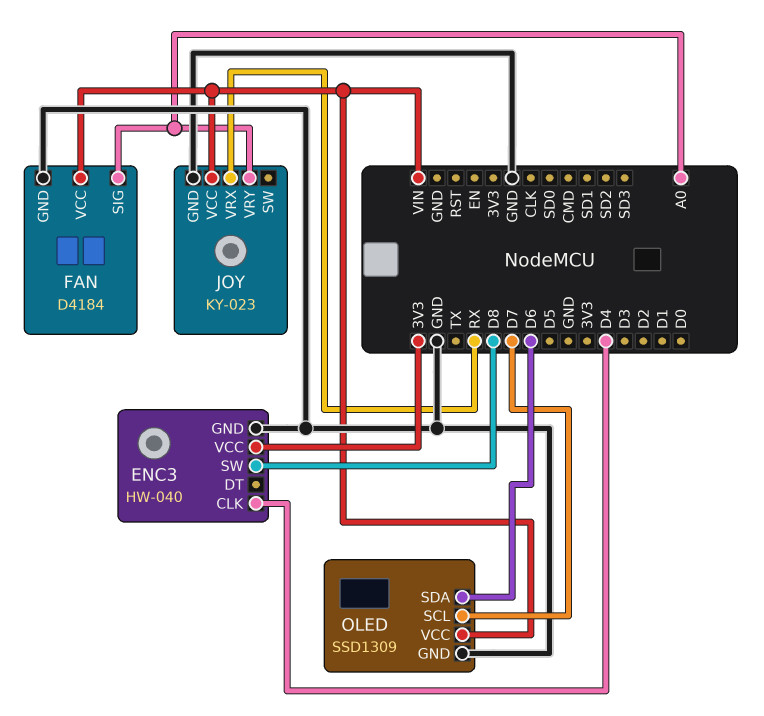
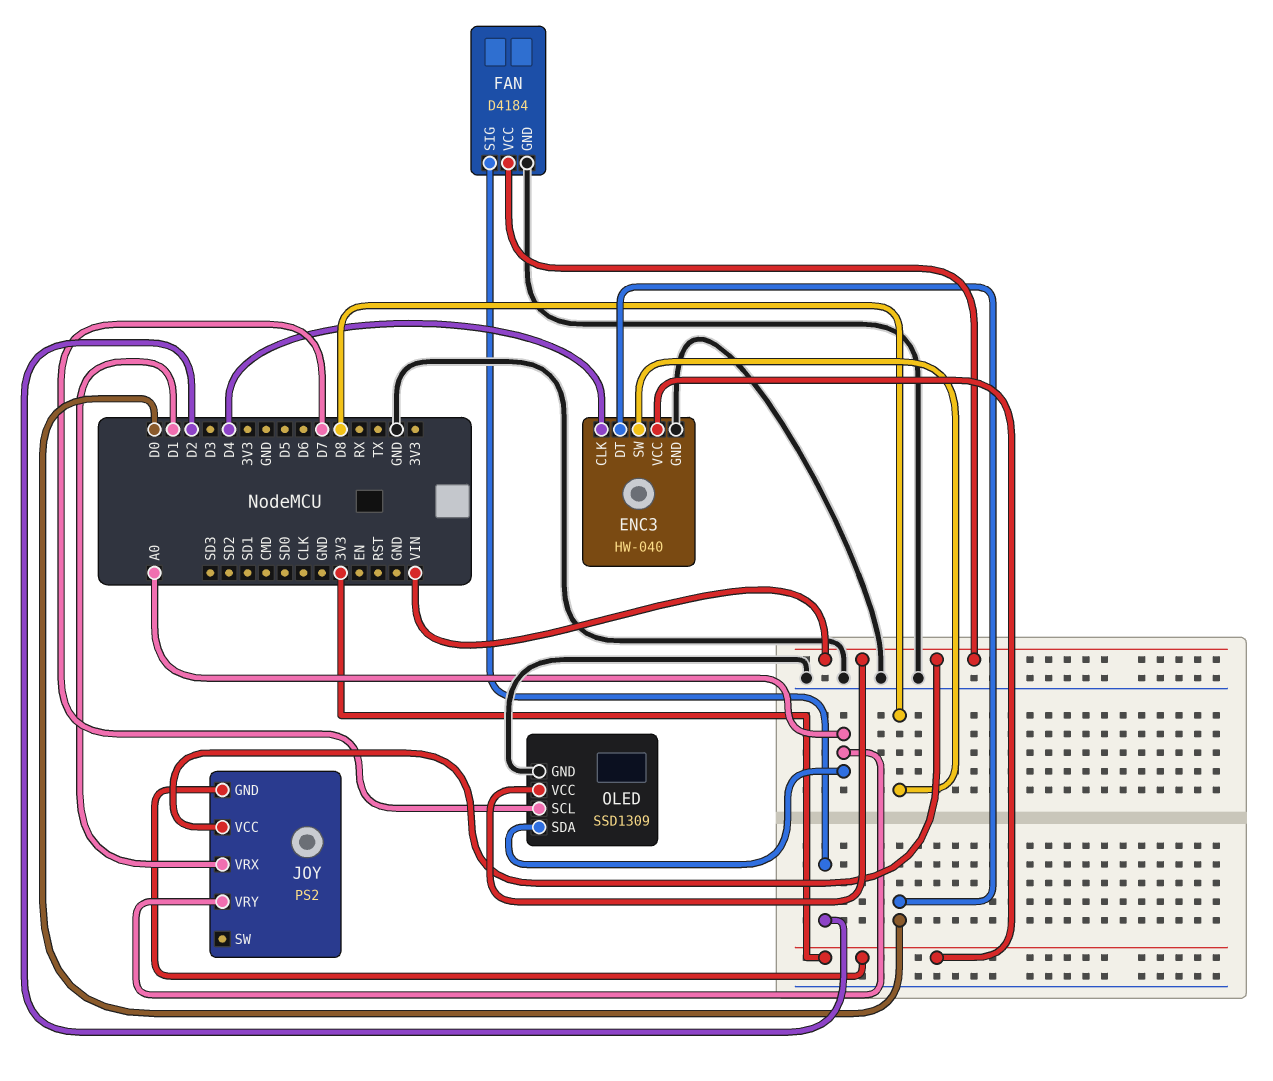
ENC3 pin DT: none -> D0
FAN pin SIG: A0 -> D2
JOY: KY-023 -> PS2
JOY pin GND: GND -> 3V3
JOY pin VRX: RX -> D1
OLED pin SDA: D6 -> A0

